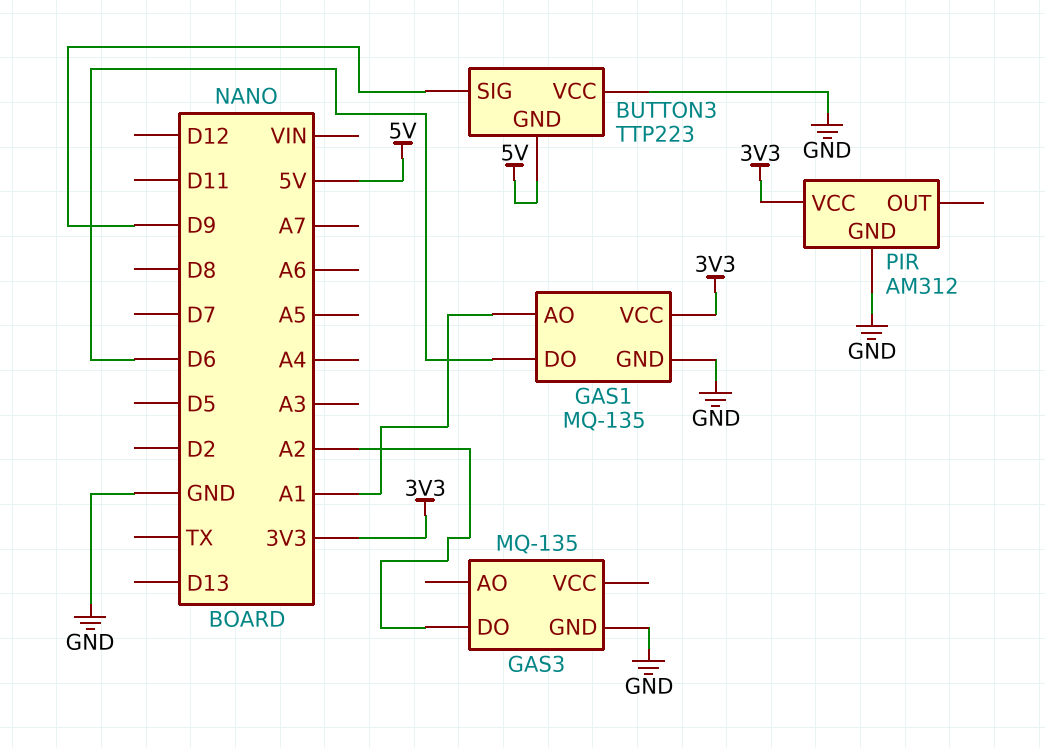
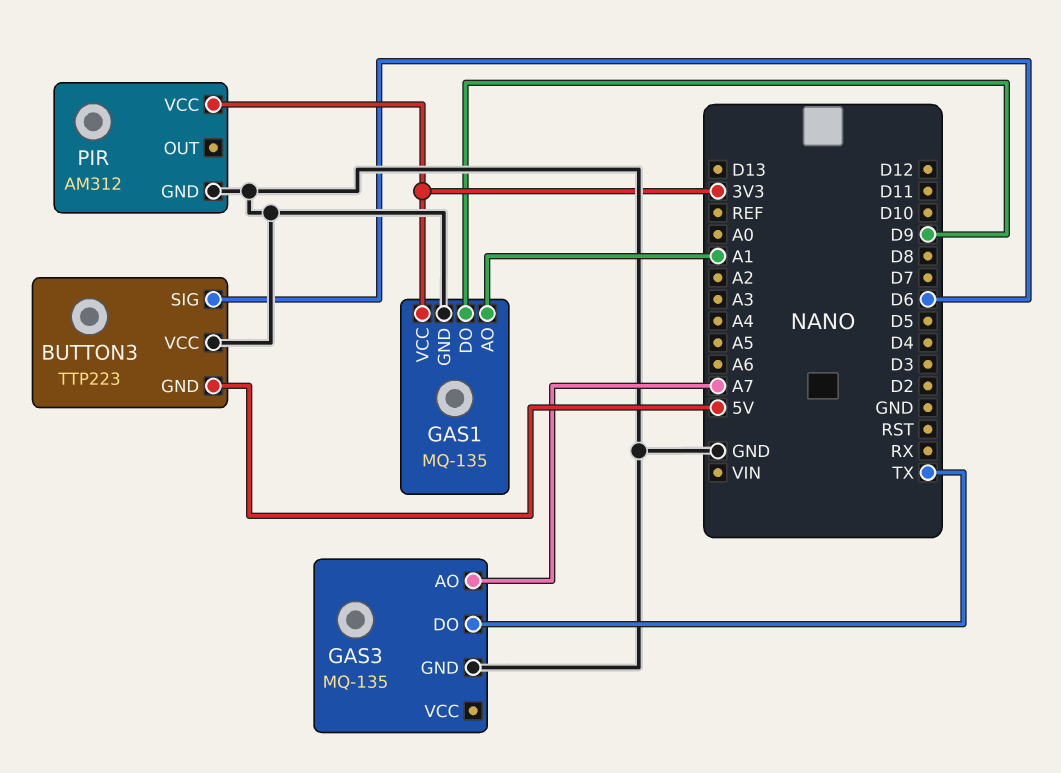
BUTTON3 pin SIG: D9 -> D6
GAS1 pin DO: D6 -> D9
GAS3 pin AO: none -> A7
GAS3 pin DO: A2 -> TX

